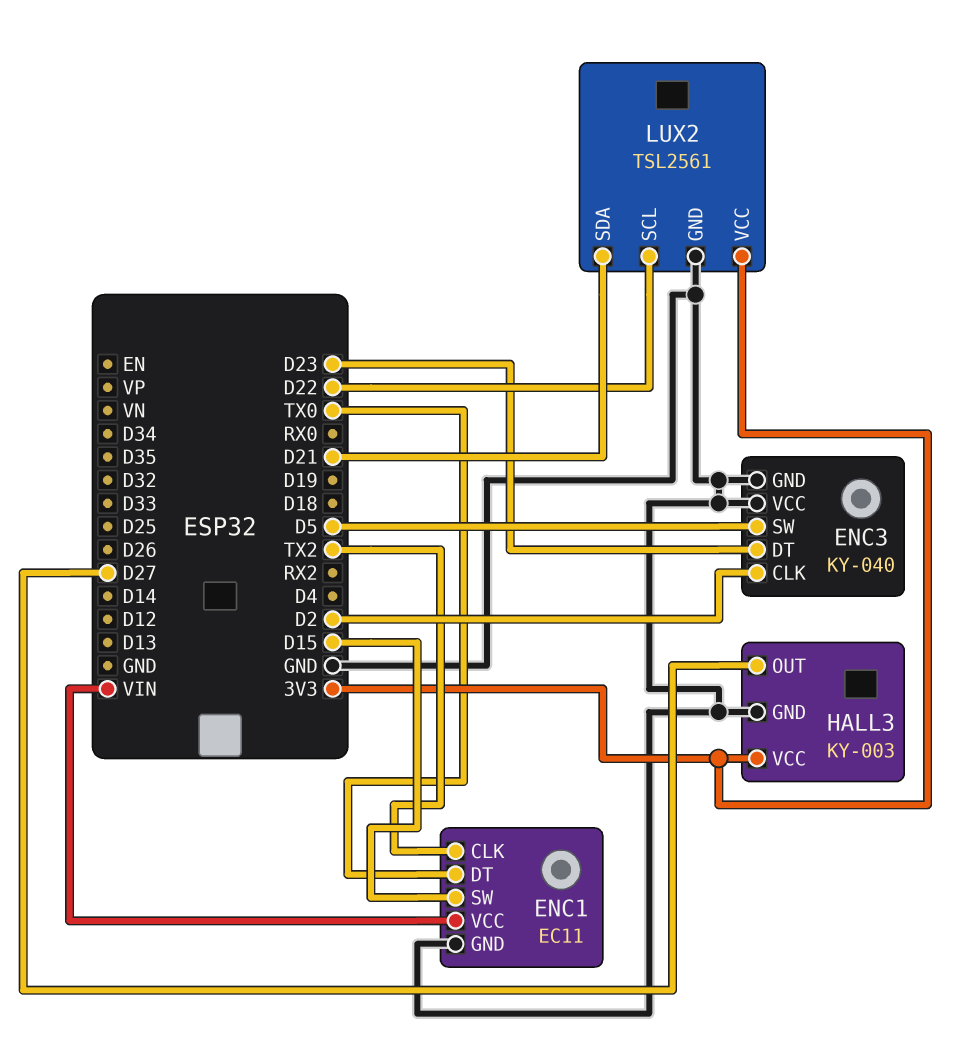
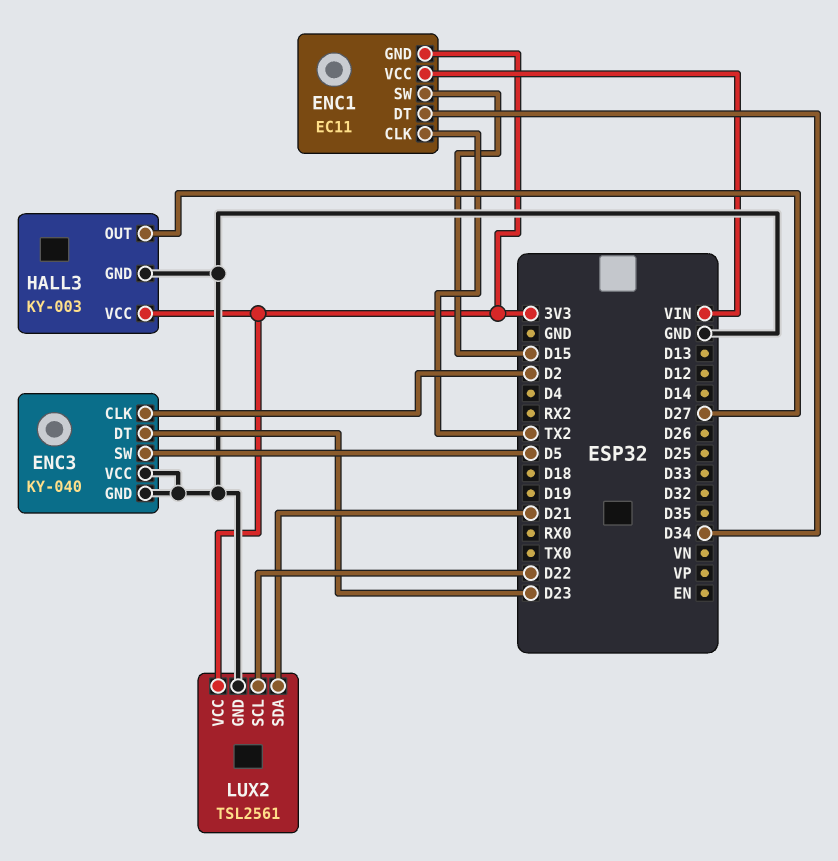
ENC1 pin DT: TX0 -> D34
ENC1 pin GND: GND -> 3V3

